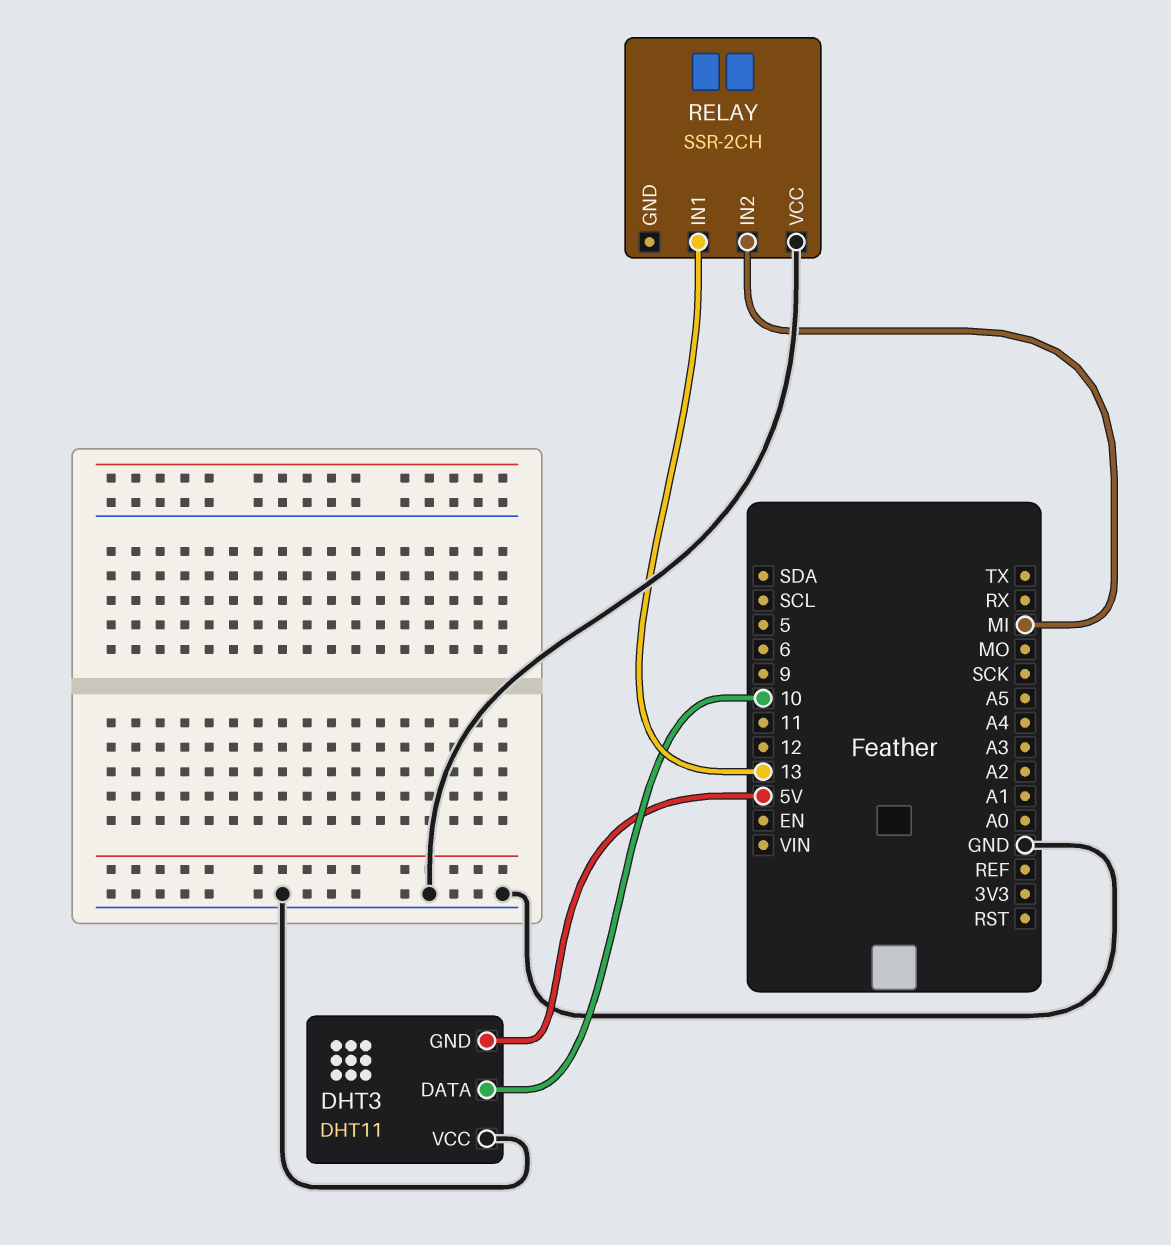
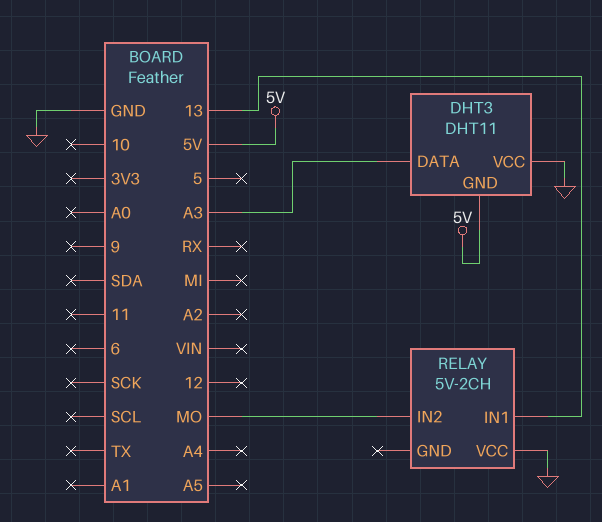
DHT3 pin DATA: 10 -> A3
RELAY: SSR-2CH -> 5V-2CH
RELAY pin IN2: MI -> MO

